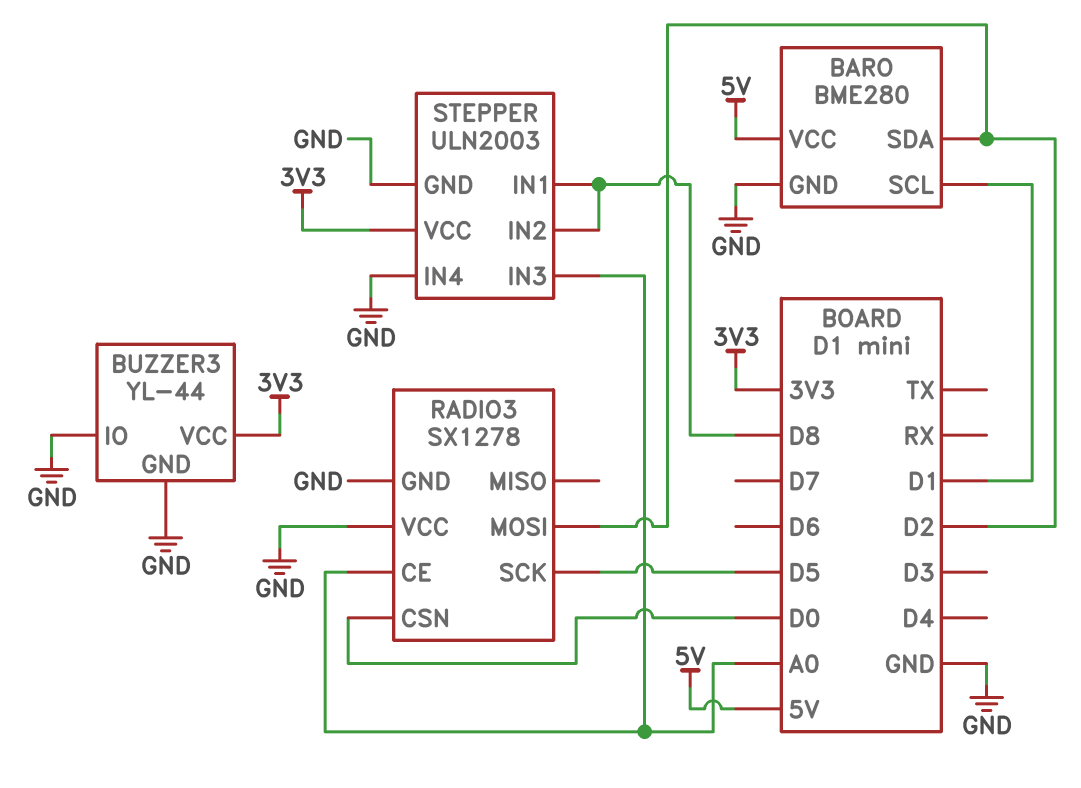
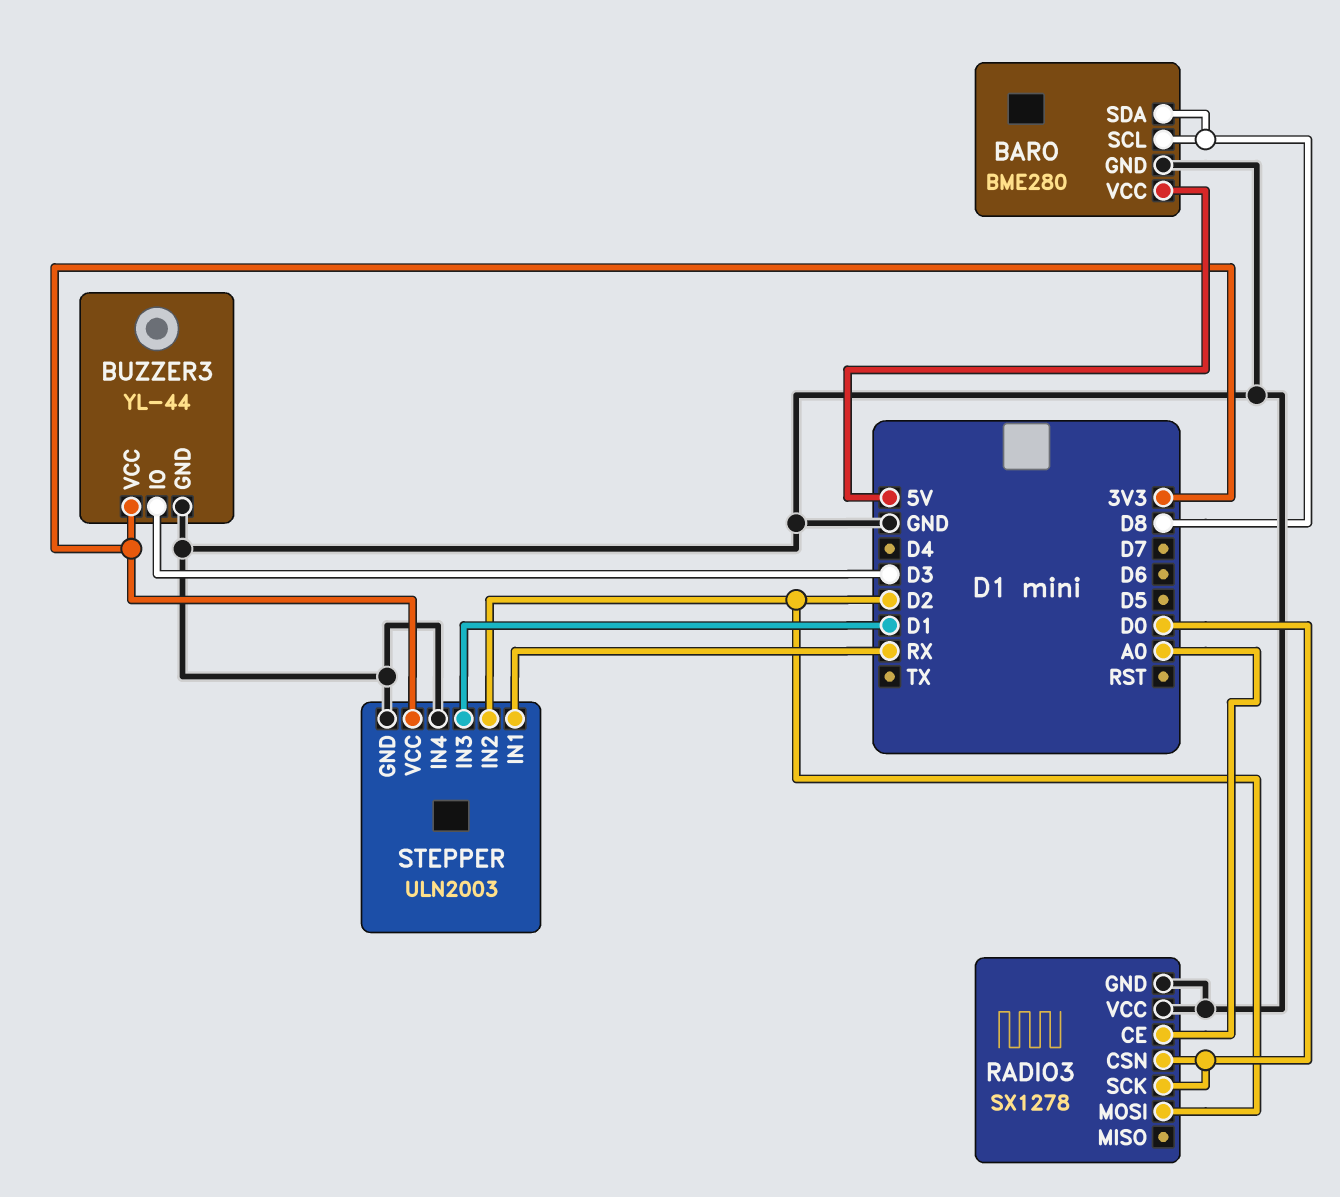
BARO pin SCL: D1 -> D8
BARO pin SDA: D2 -> D8
BUZZER3 pin IO: GND -> D3
RADIO3 pin SCK: D5 -> D0
STEPPER pin IN1: D8 -> RX
STEPPER pin IN2: D8 -> D2
STEPPER pin IN3: A0 -> D1

